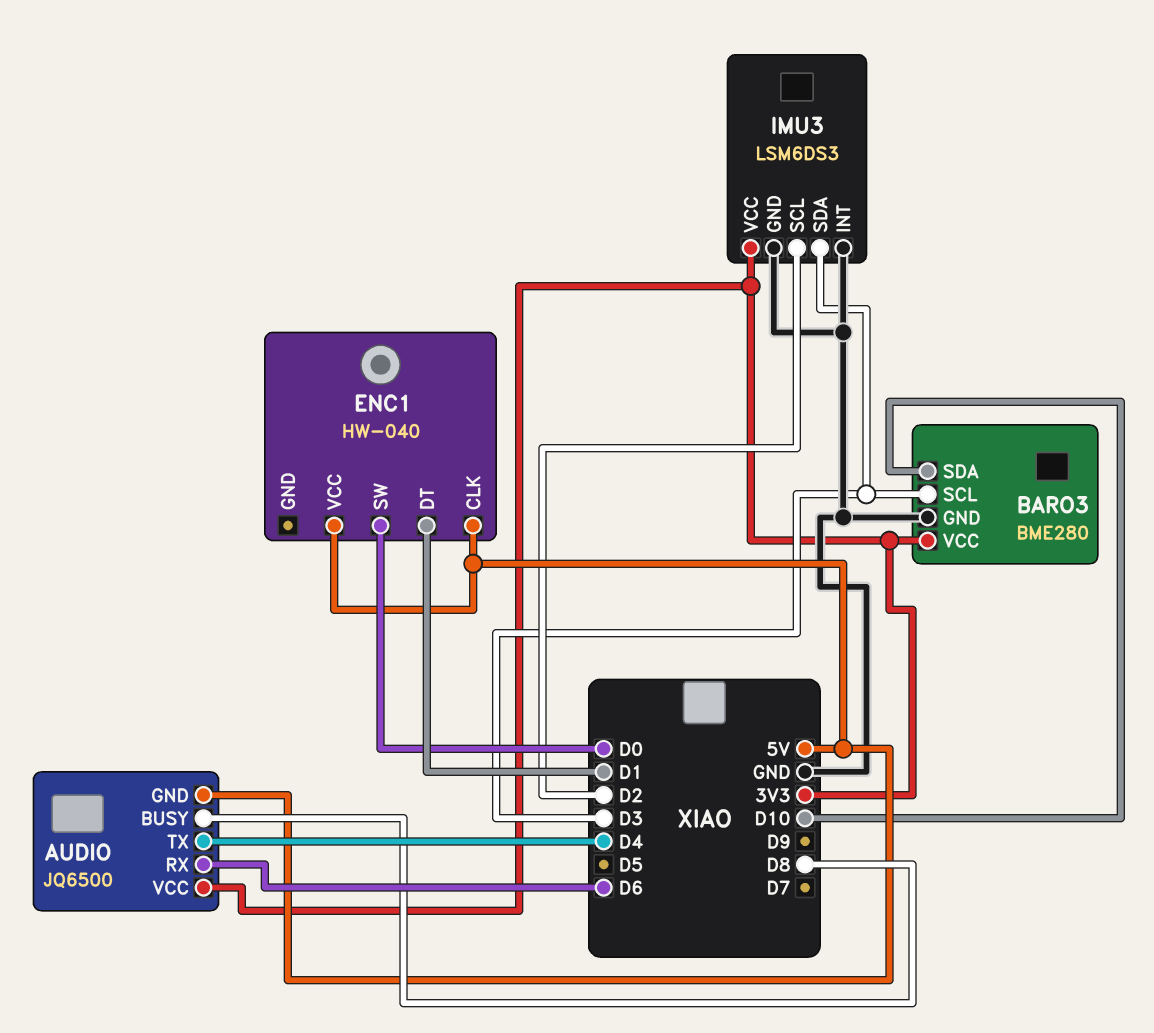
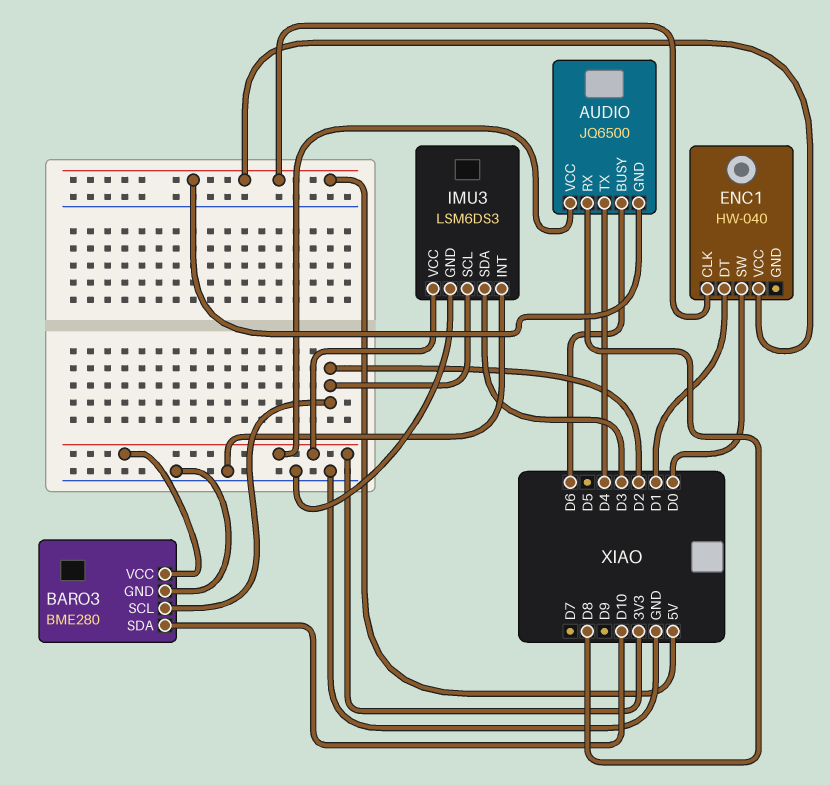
AUDIO pin BUSY: D8 -> D6
AUDIO pin RX: D6 -> D8
BARO3 pin SCL: D3 -> D2

